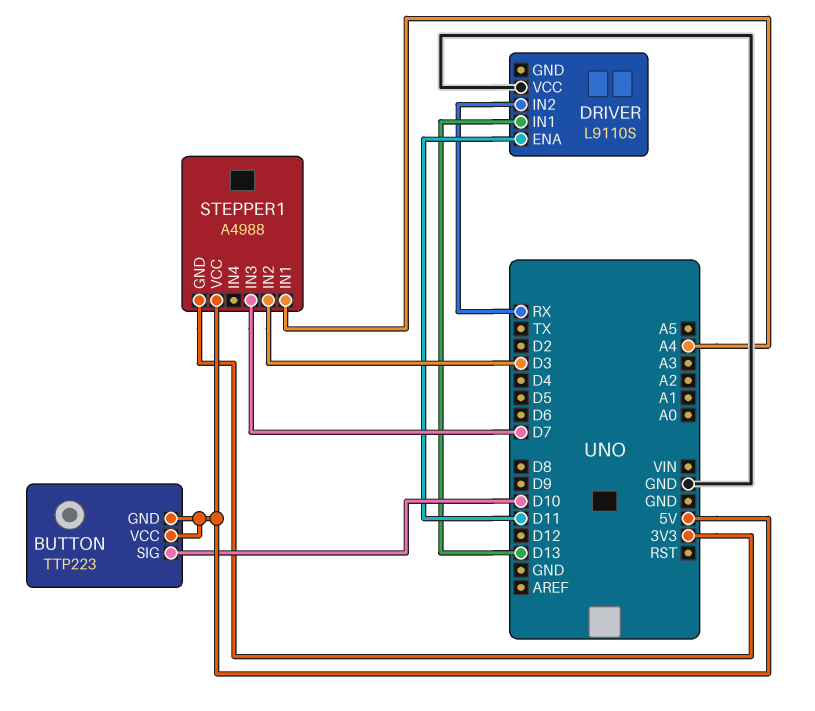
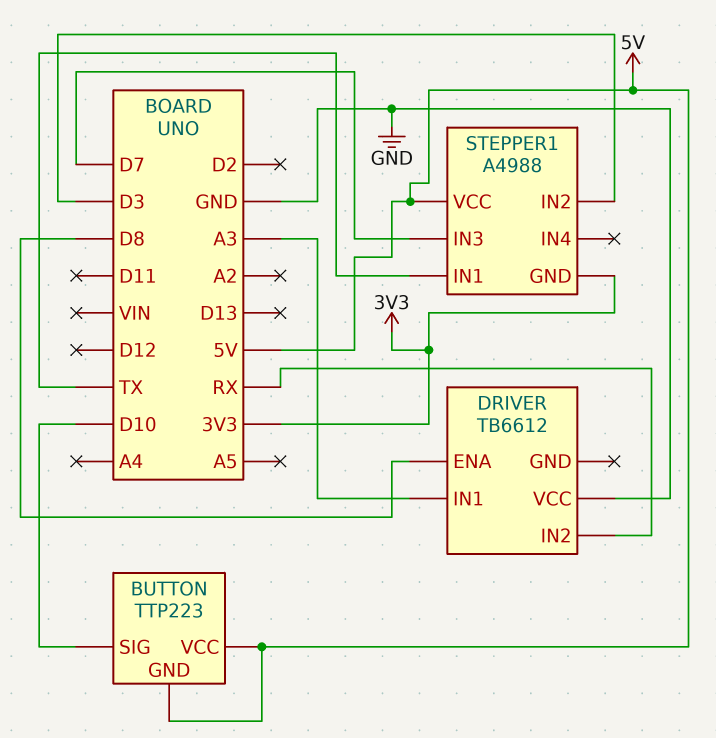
DRIVER: L9110S -> TB6612
DRIVER pin ENA: D11 -> D8
DRIVER pin IN1: D13 -> A3
STEPPER1 pin IN1: A4 -> TX

